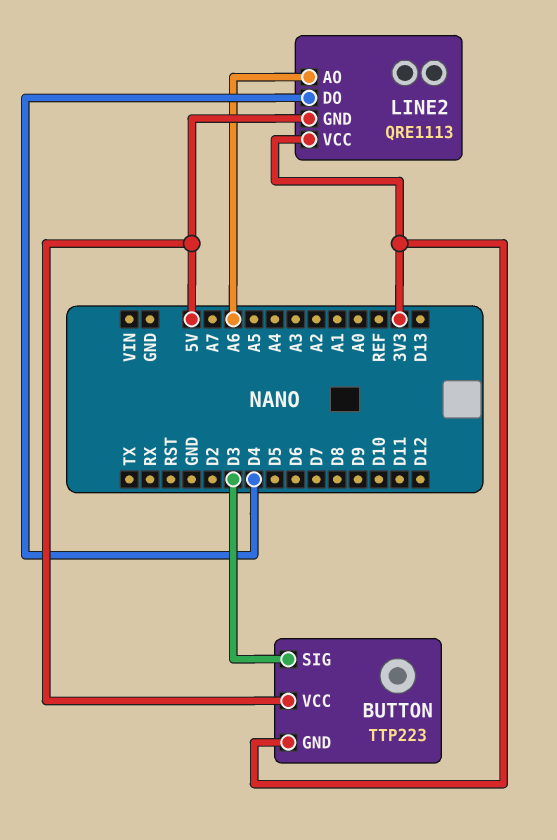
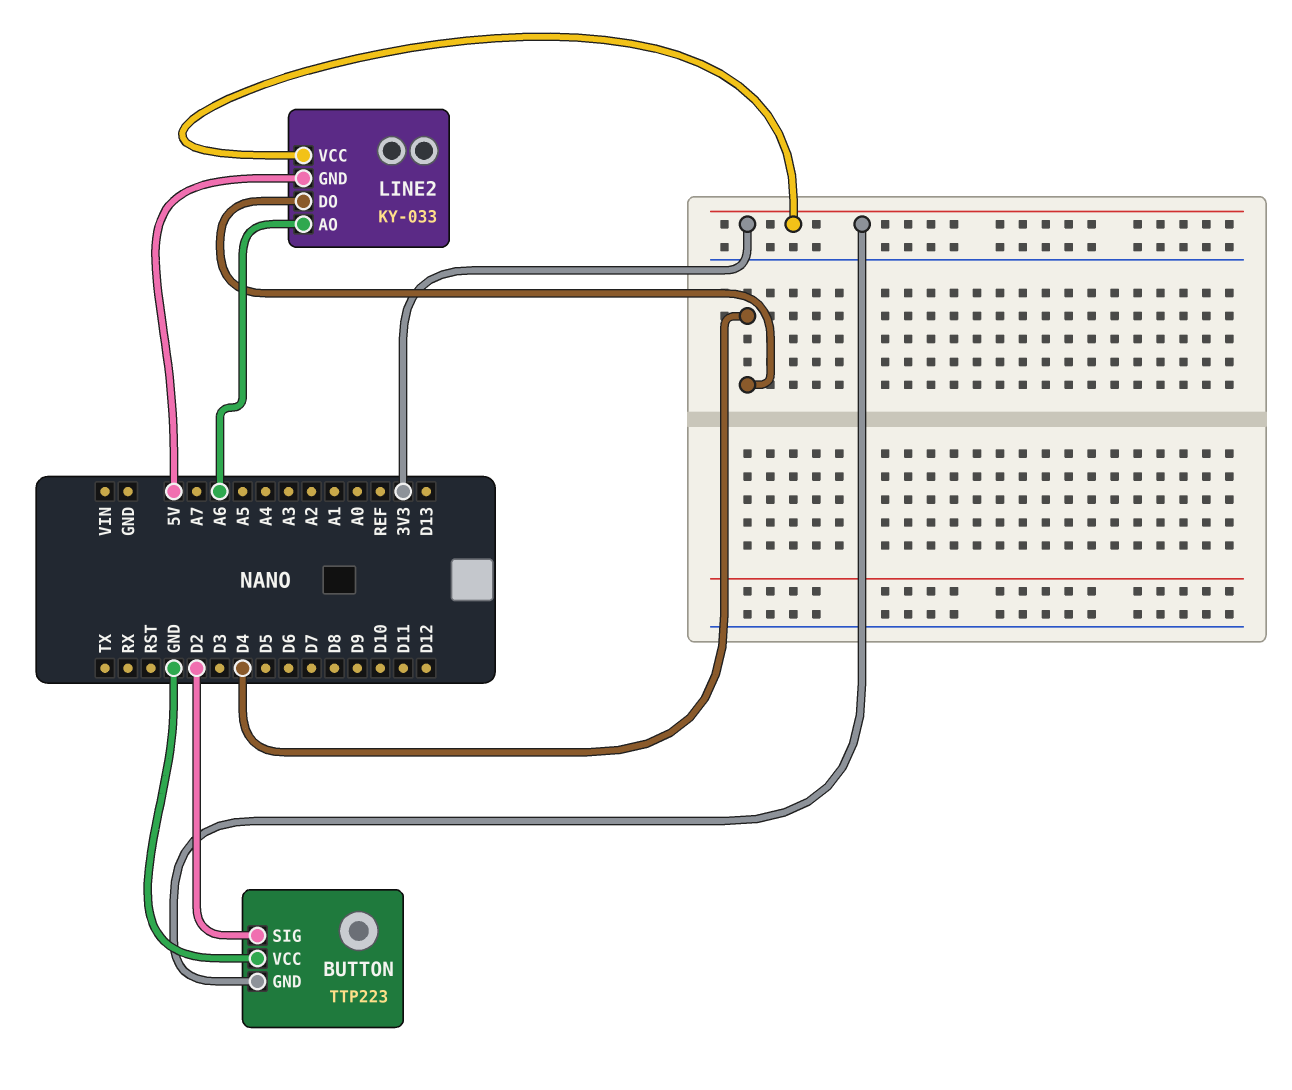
BUTTON pin SIG: D3 -> D2
BUTTON pin VCC: 5V -> GND
LINE2: QRE1113 -> KY-033

